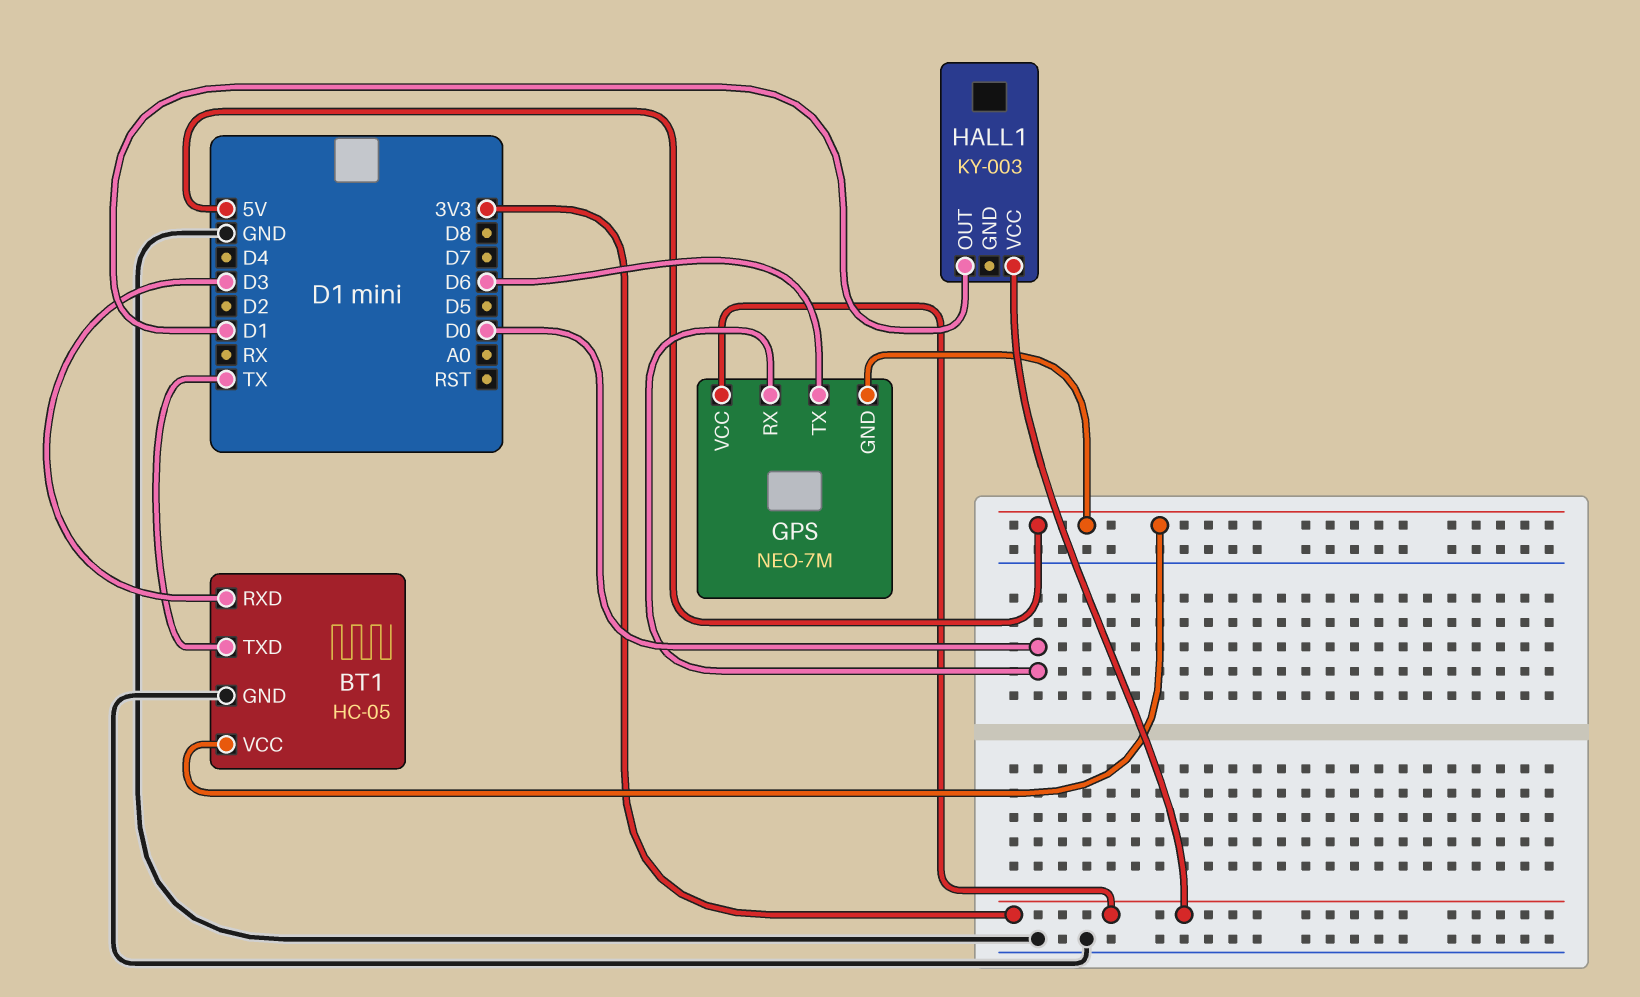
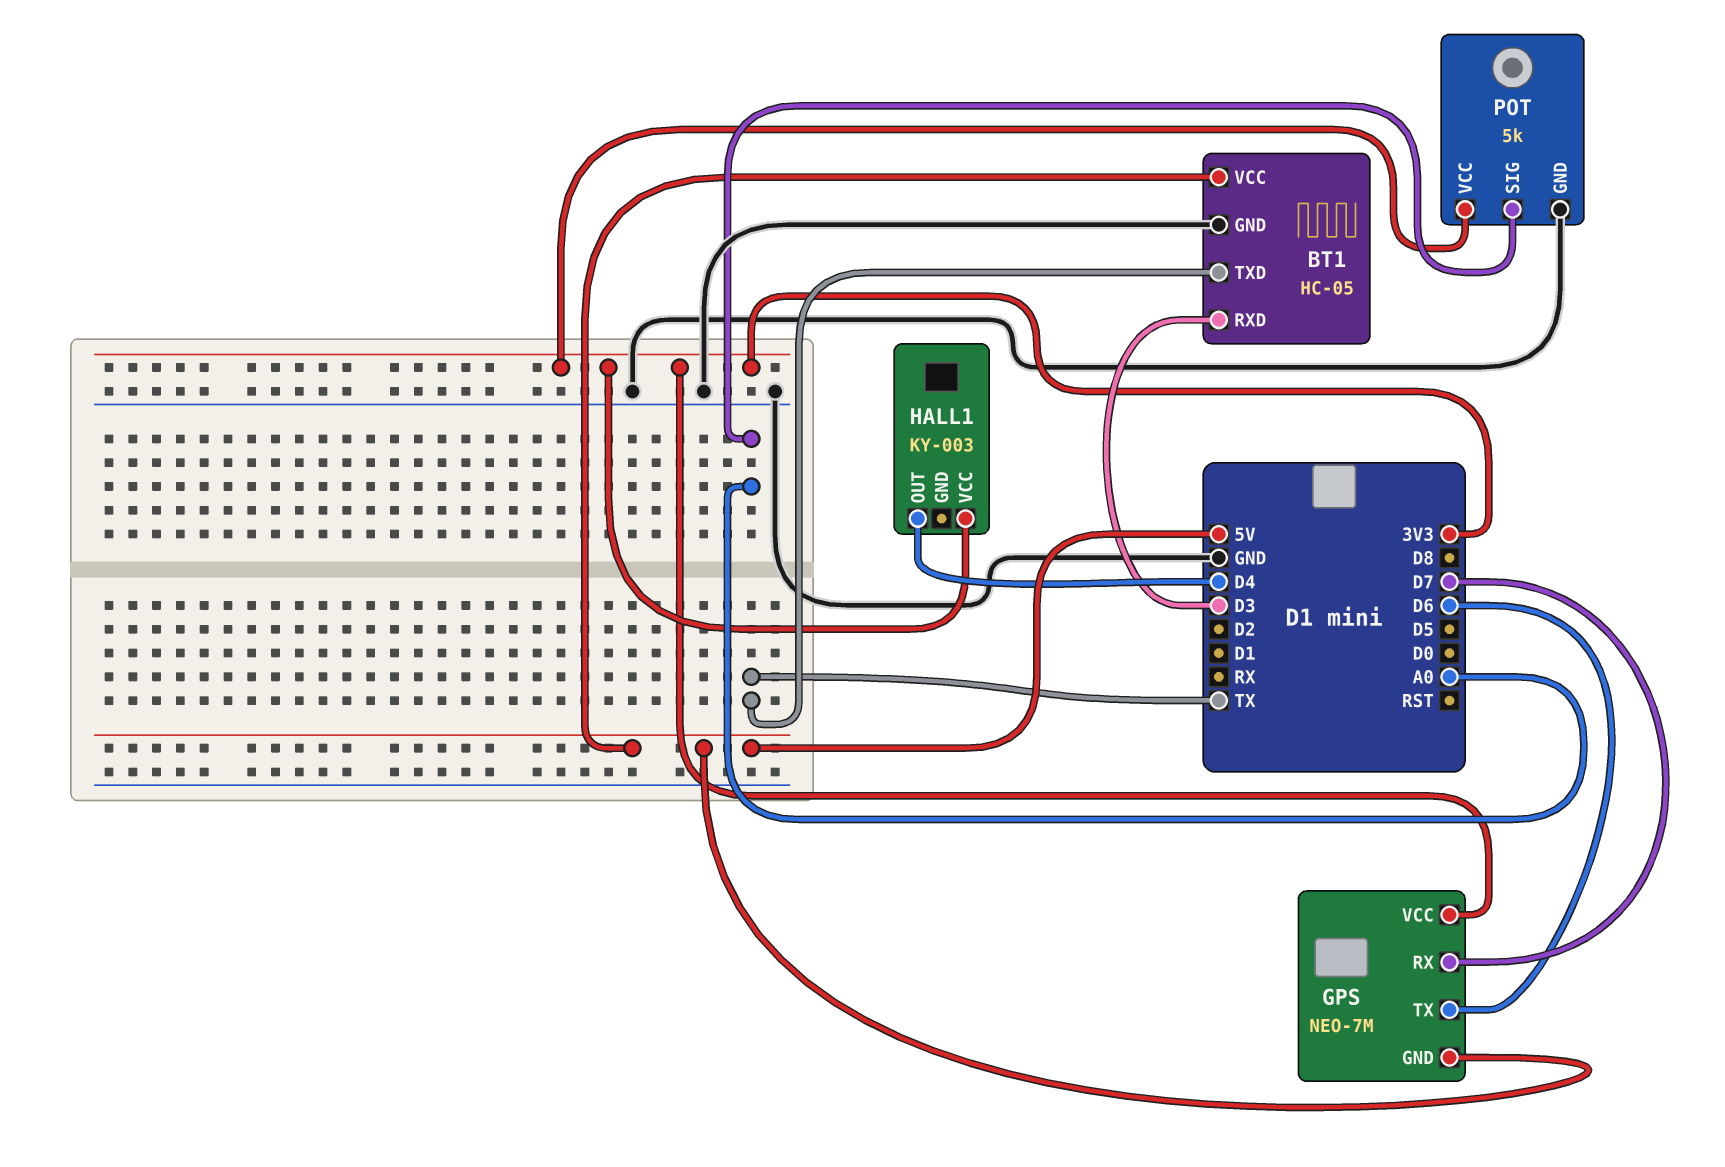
GPS pin RX: D0 -> D7
HALL1 pin OUT: D1 -> D4
POT: none -> 5k
POT pin GND: none -> GND
POT pin SIG: none -> A0
POT pin VCC: none -> 3V3

